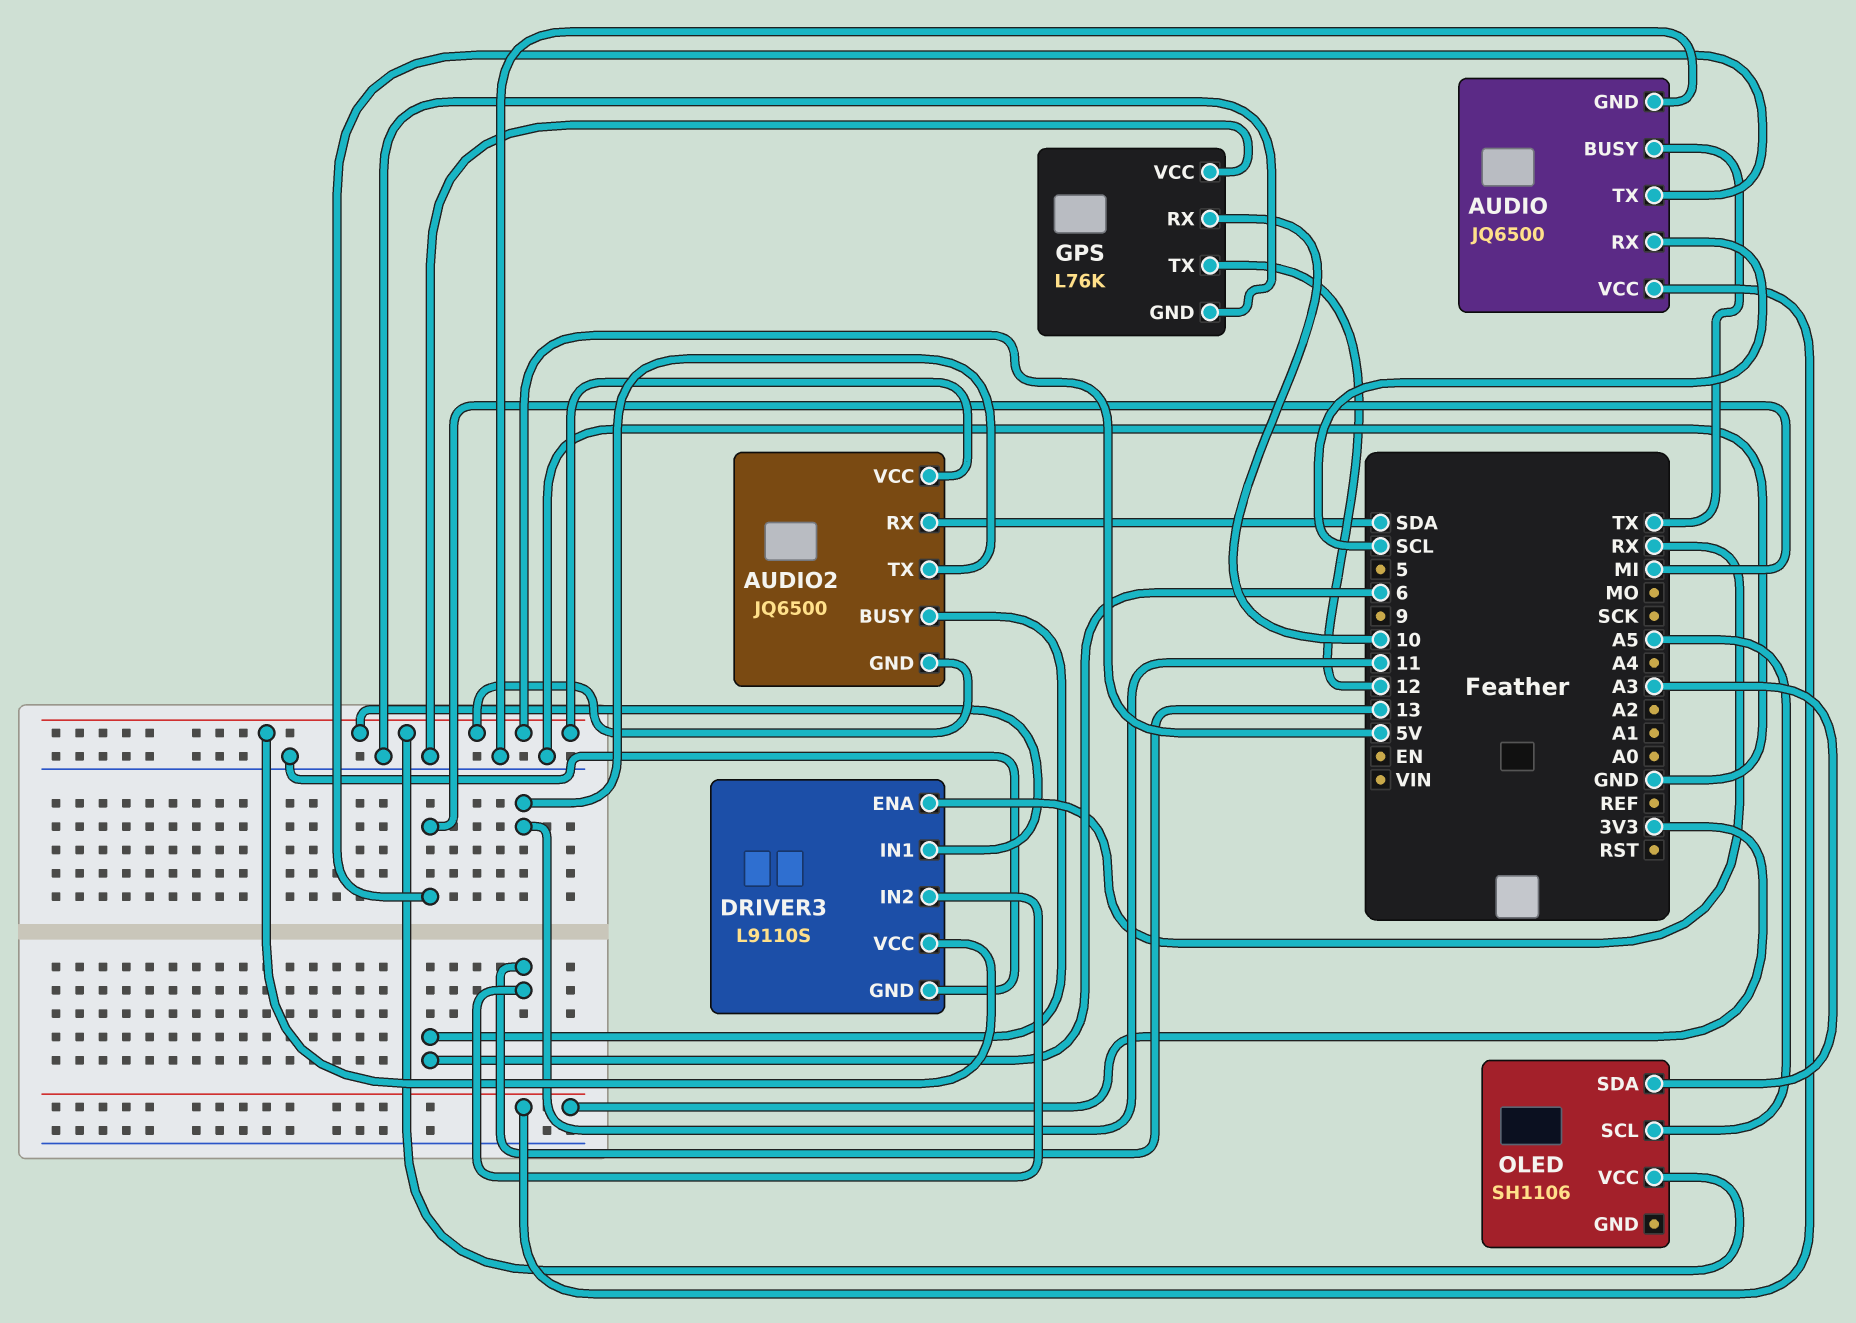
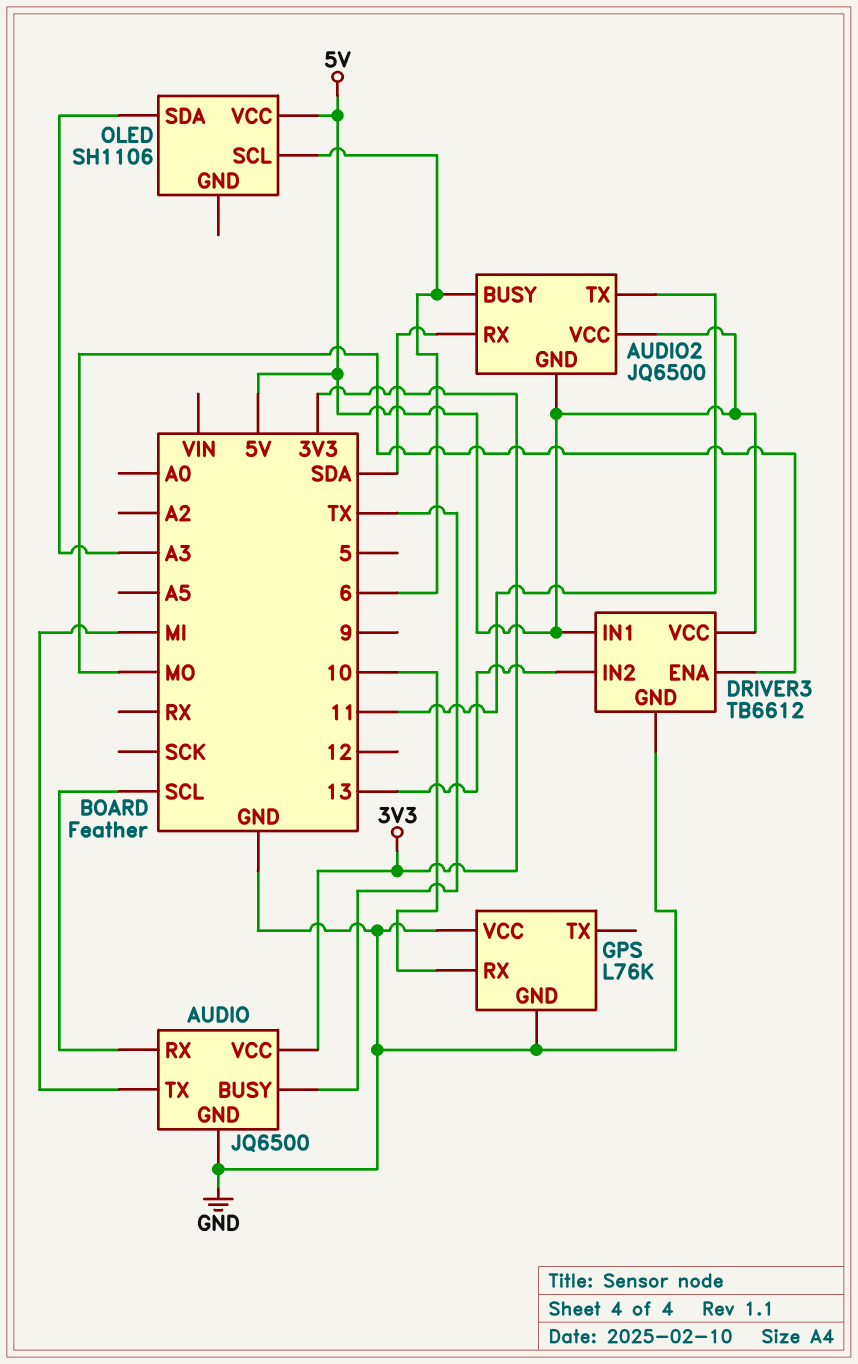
DRIVER3: L9110S -> TB6612
DRIVER3 pin ENA: RX -> MO
GPS pin TX: 12 -> none
OLED pin SCL: A5 -> 6

